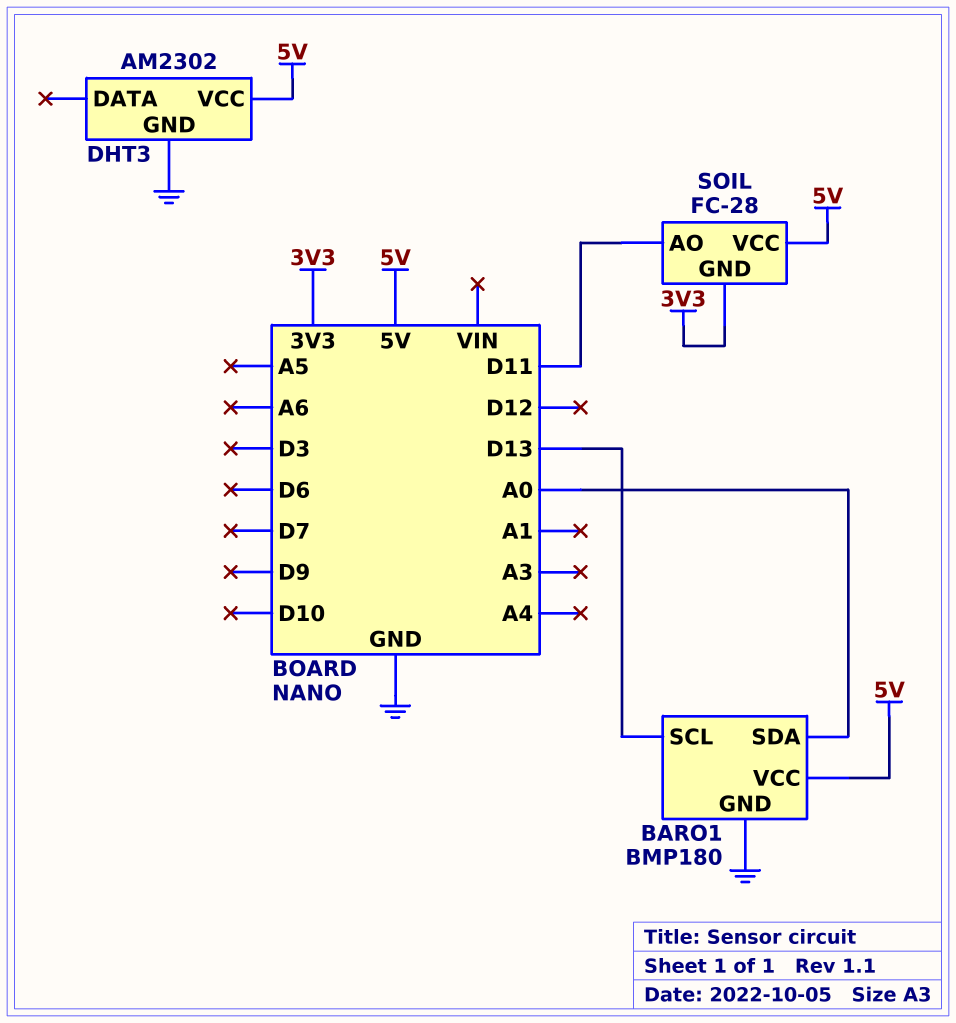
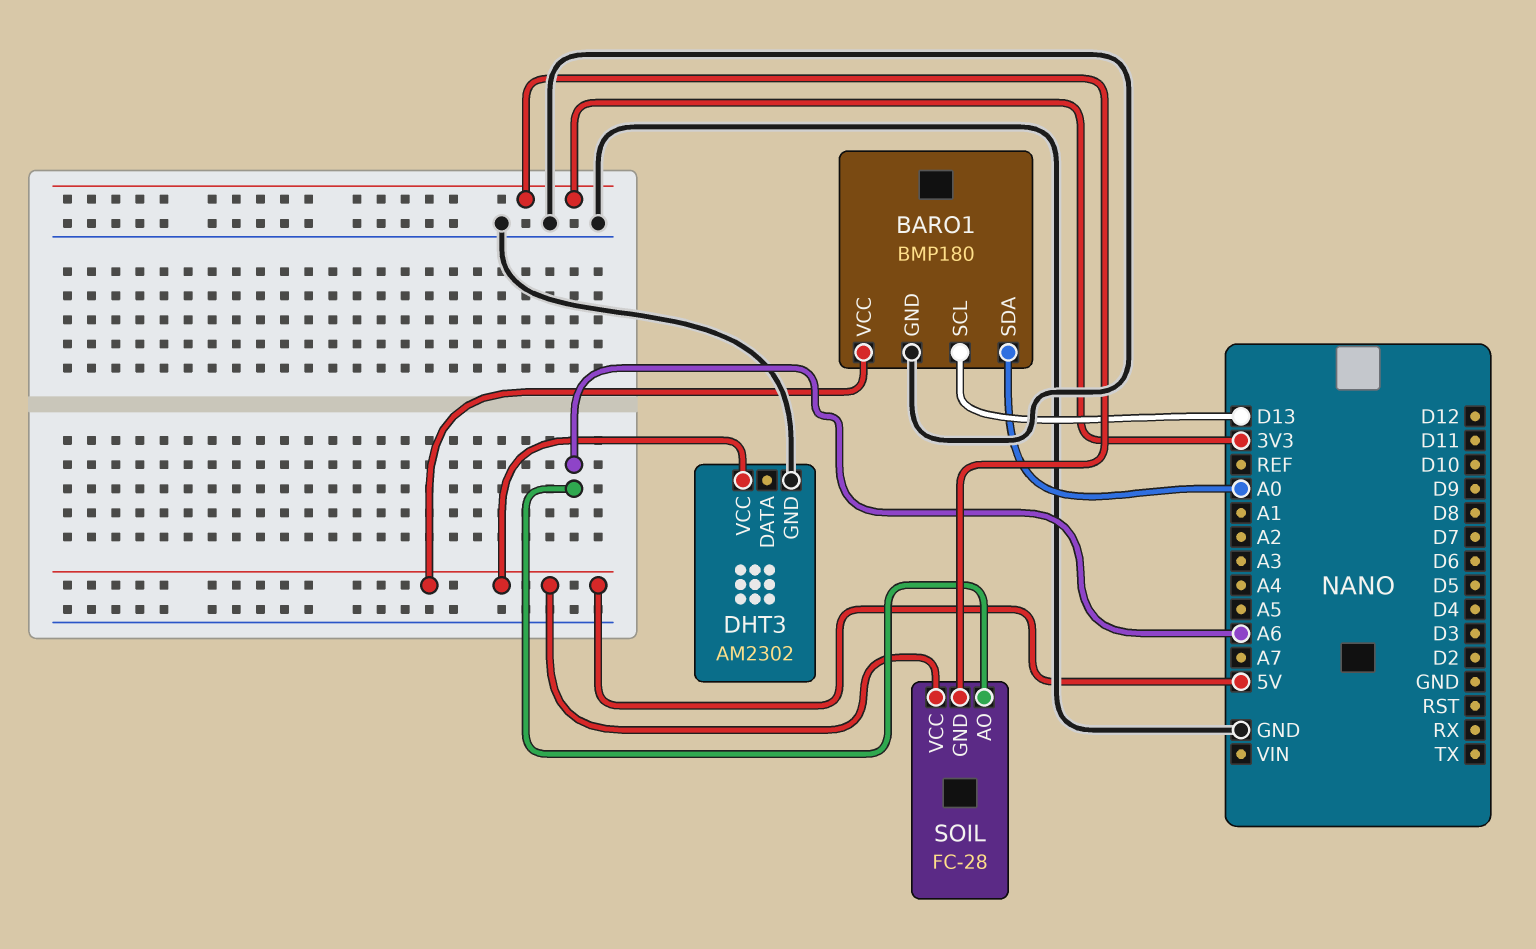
SOIL pin AO: D11 -> A6

